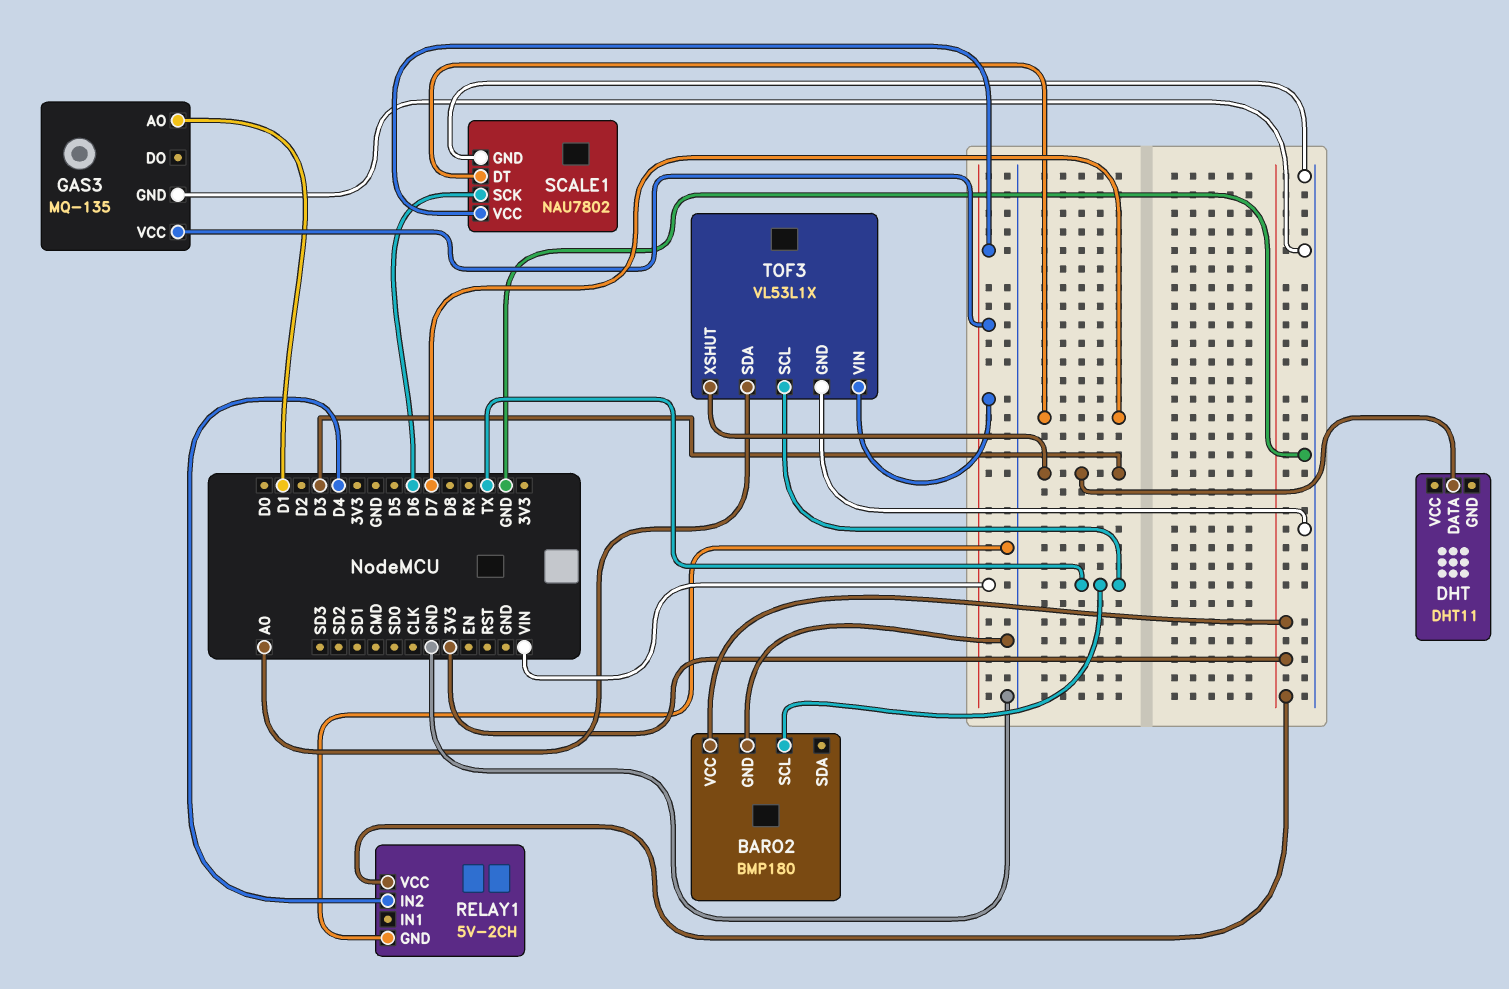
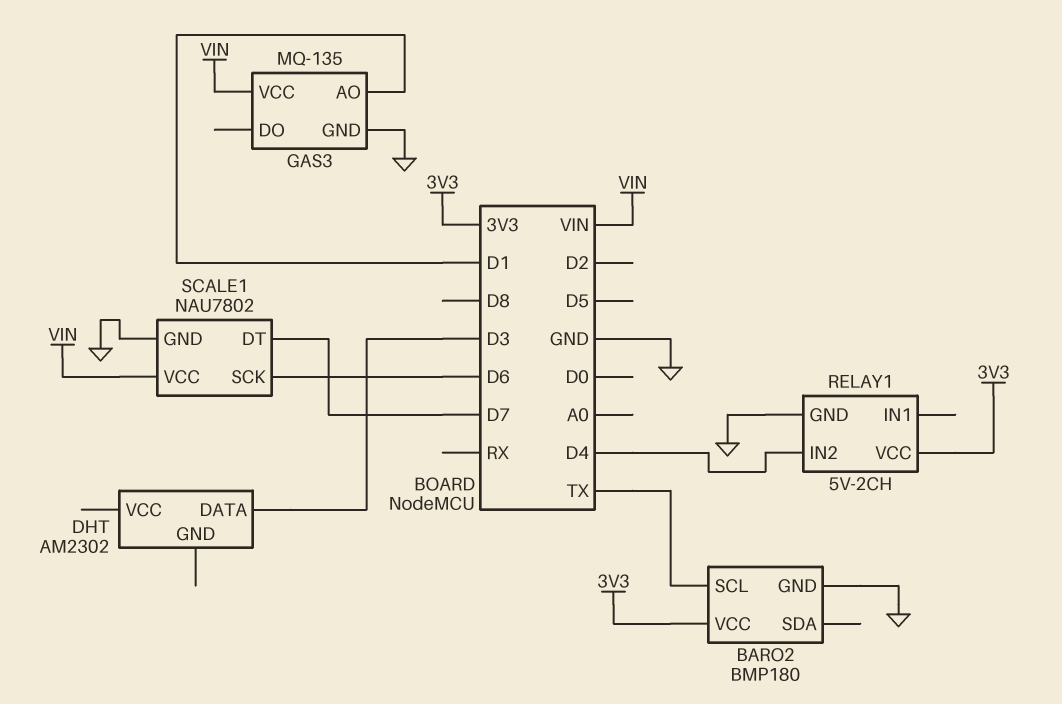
DHT: DHT11 -> AM2302
TOF3: VL53L1X -> none
TOF3 pin GND: GND -> none
TOF3 pin SCL: TX -> none
TOF3 pin SDA: A0 -> none
TOF3 pin VIN: VIN -> none
TOF3 pin XSHUT: D3 -> none

